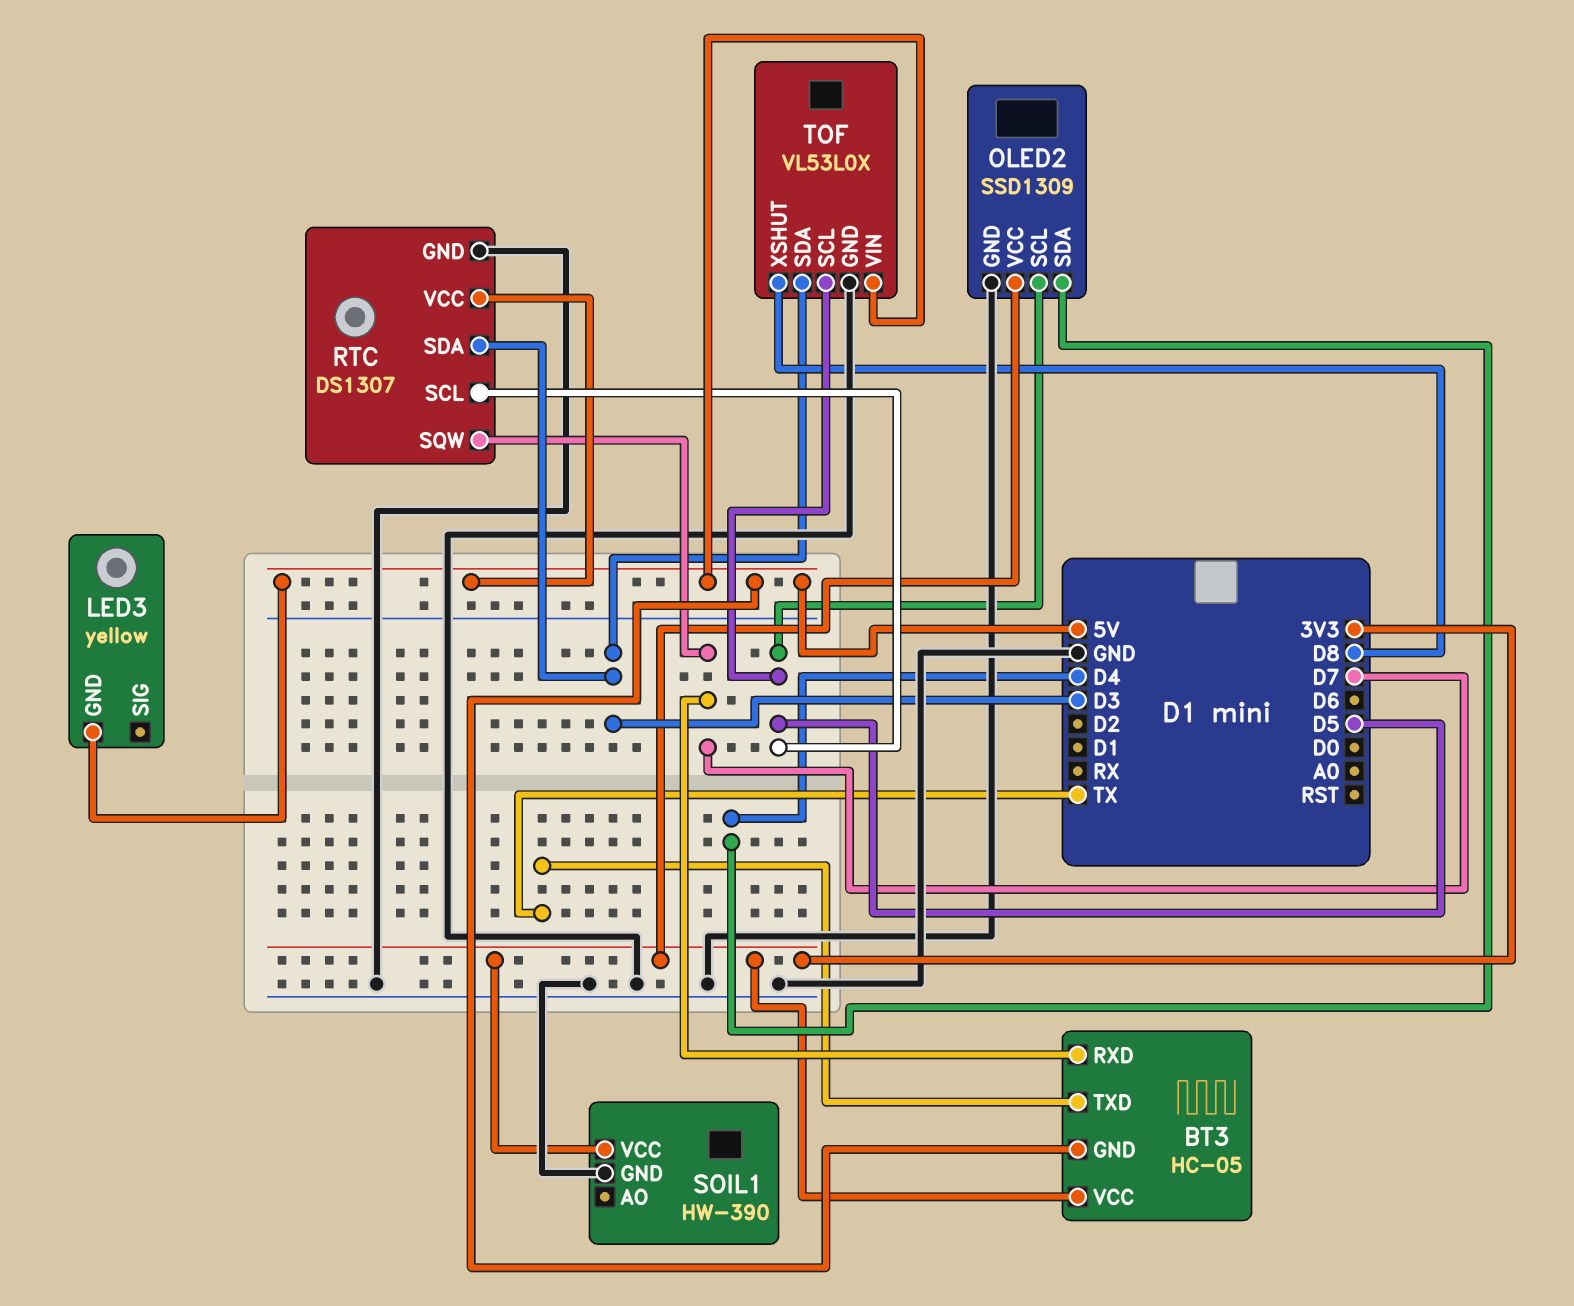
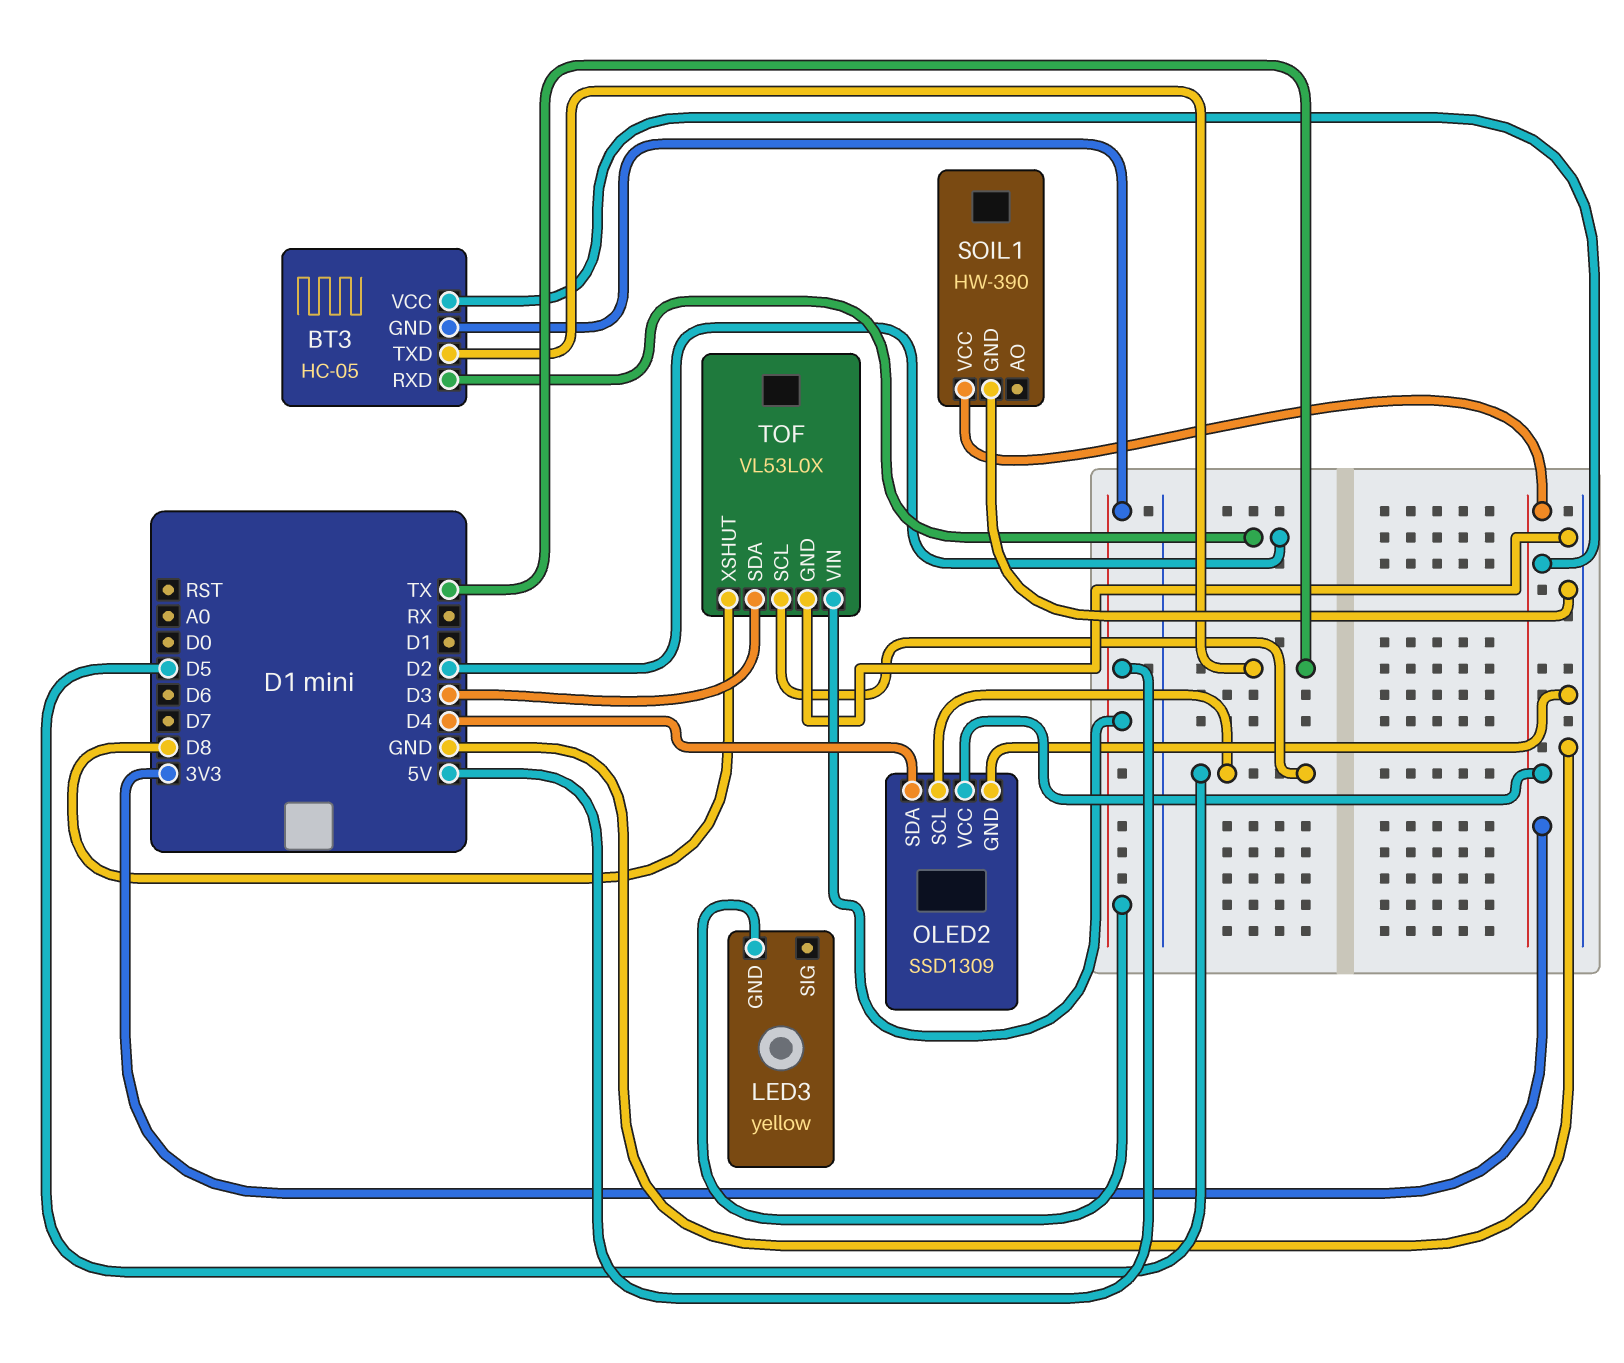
BT3 pin RXD: D7 -> D2
RTC: DS1307 -> none
RTC pin GND: GND -> none
RTC pin SCL: D5 -> none
RTC pin SDA: D3 -> none
RTC pin SQW: D7 -> none
RTC pin VCC: 5V -> none

